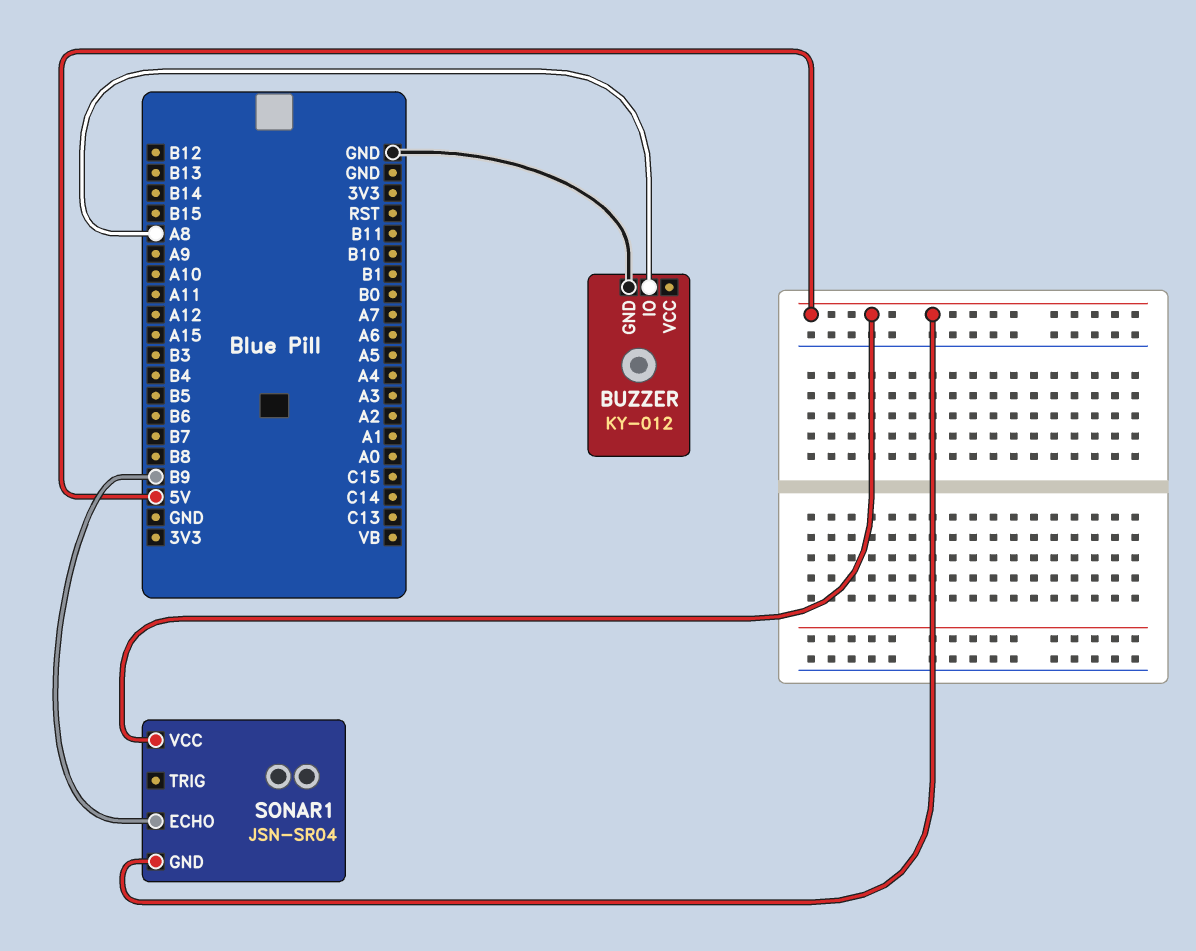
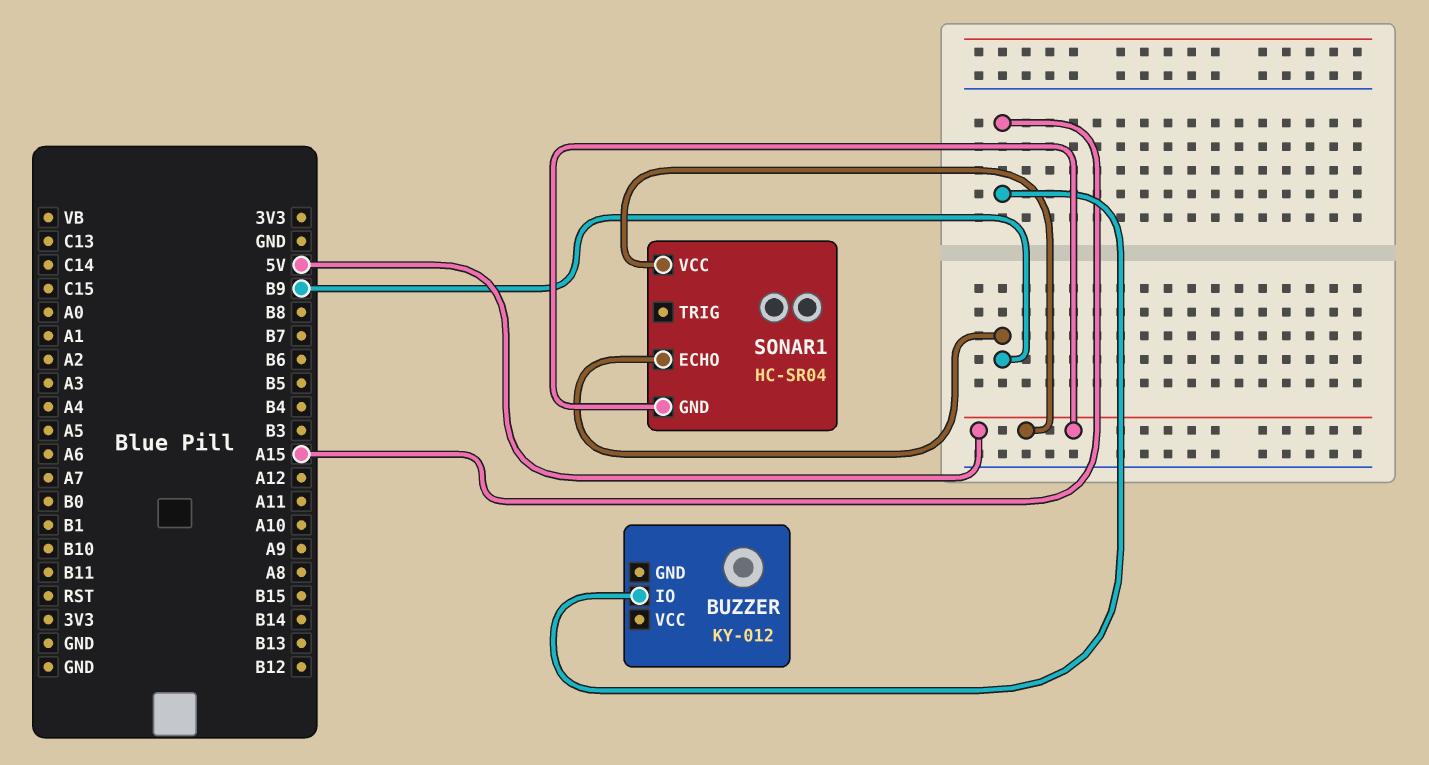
BUZZER pin GND: GND -> none
BUZZER pin IO: A8 -> A15
SONAR1: JSN-SR04 -> HC-SR04

